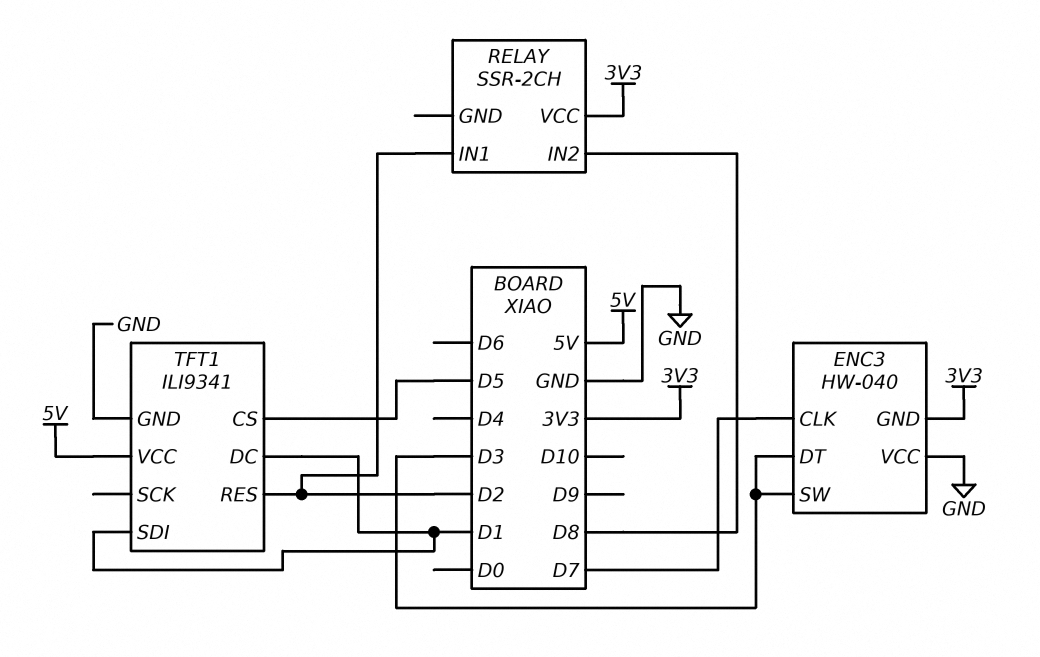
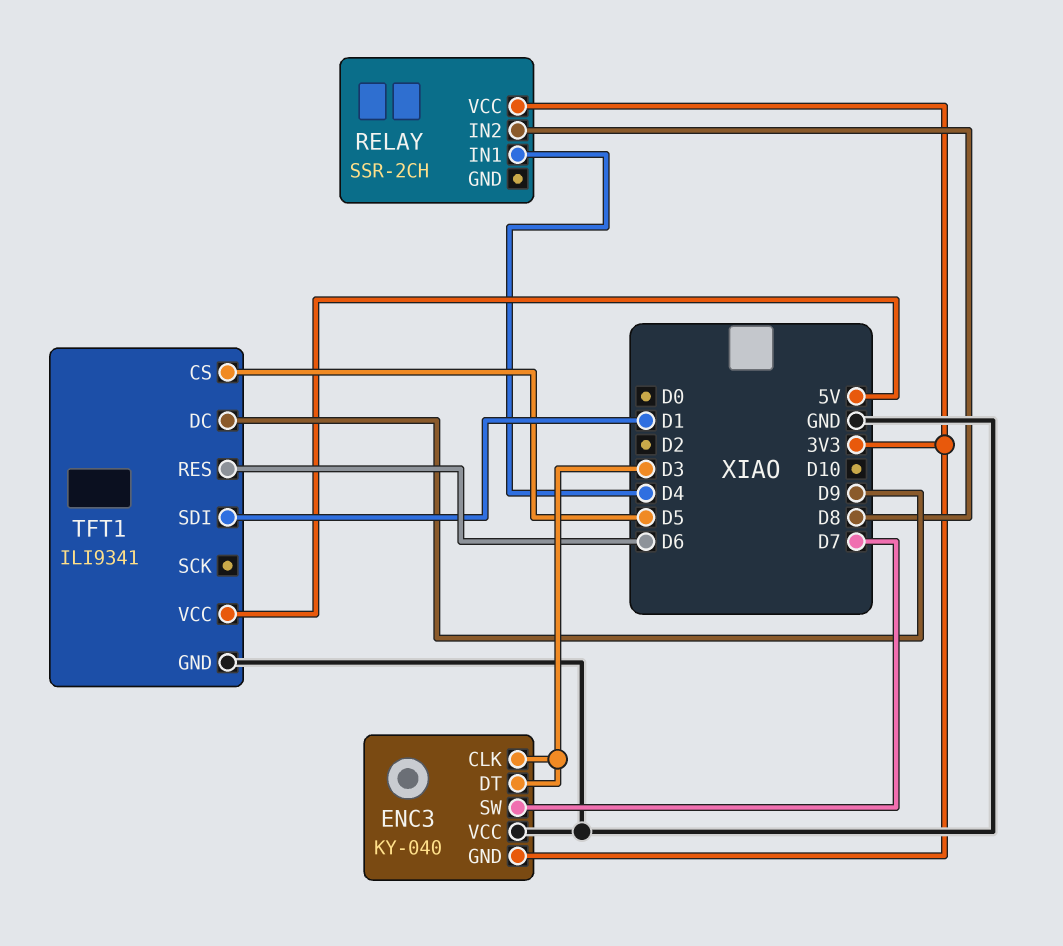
ENC3: HW-040 -> KY-040
ENC3 pin CLK: D7 -> D3
ENC3 pin SW: D3 -> D7
RELAY pin IN1: D2 -> D4
TFT1 pin DC: D1 -> D9
TFT1 pin RES: D2 -> D6

